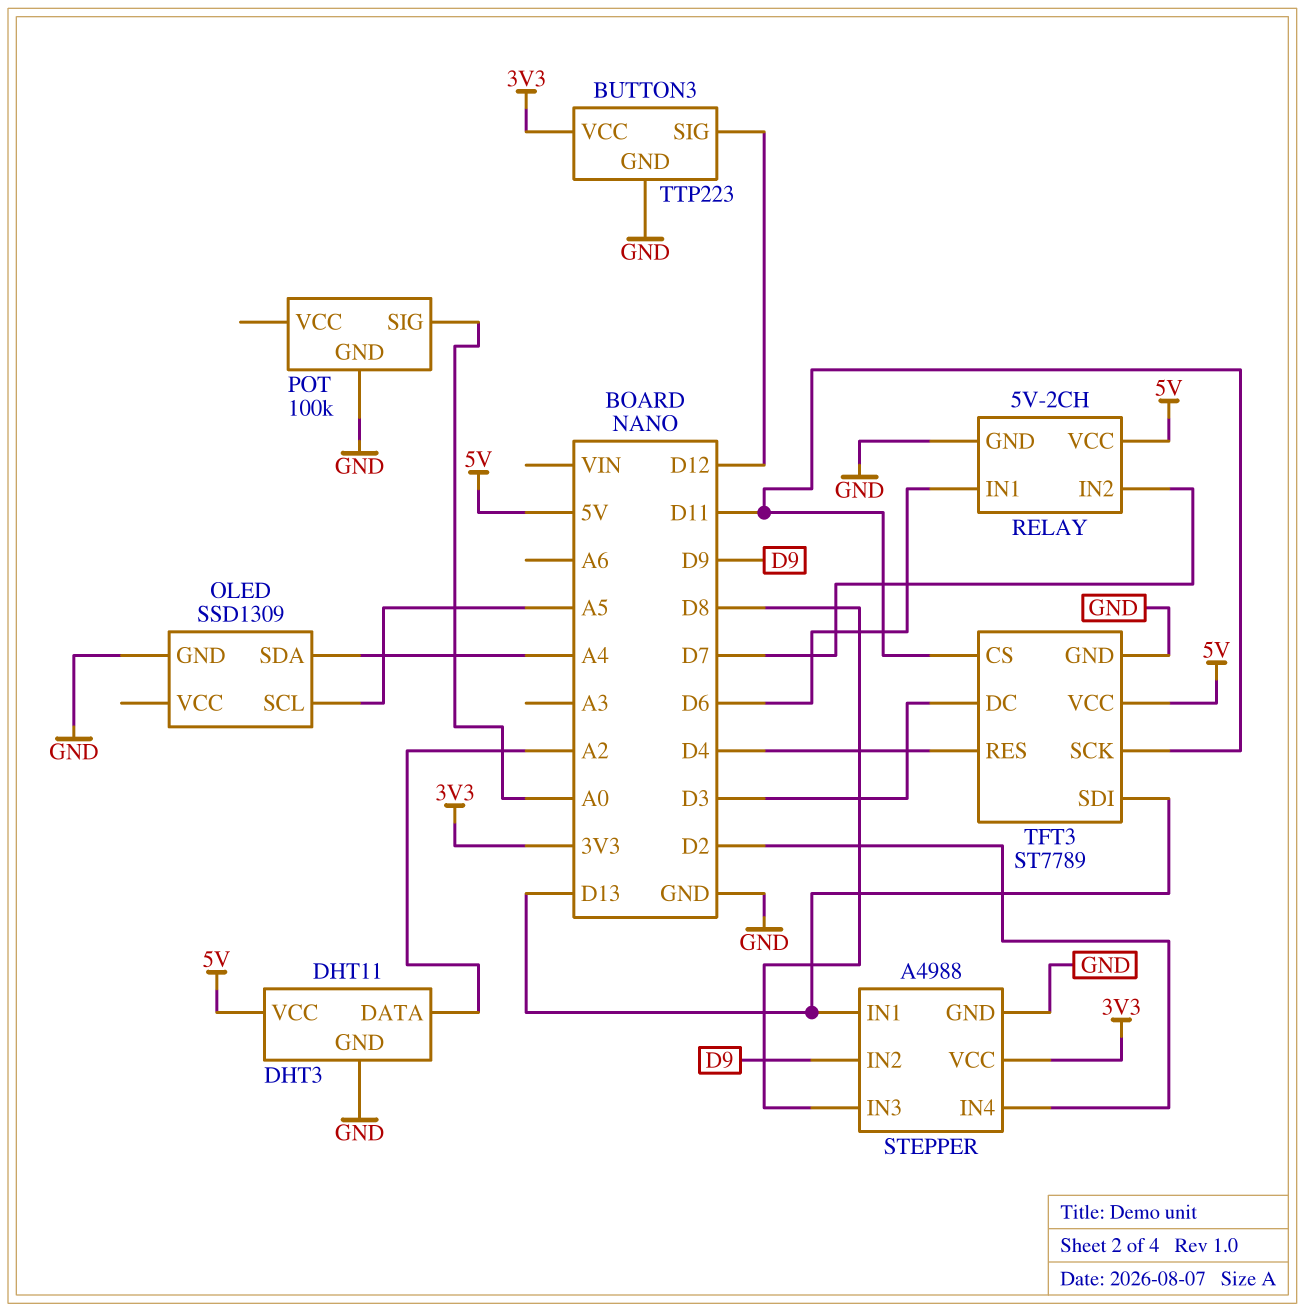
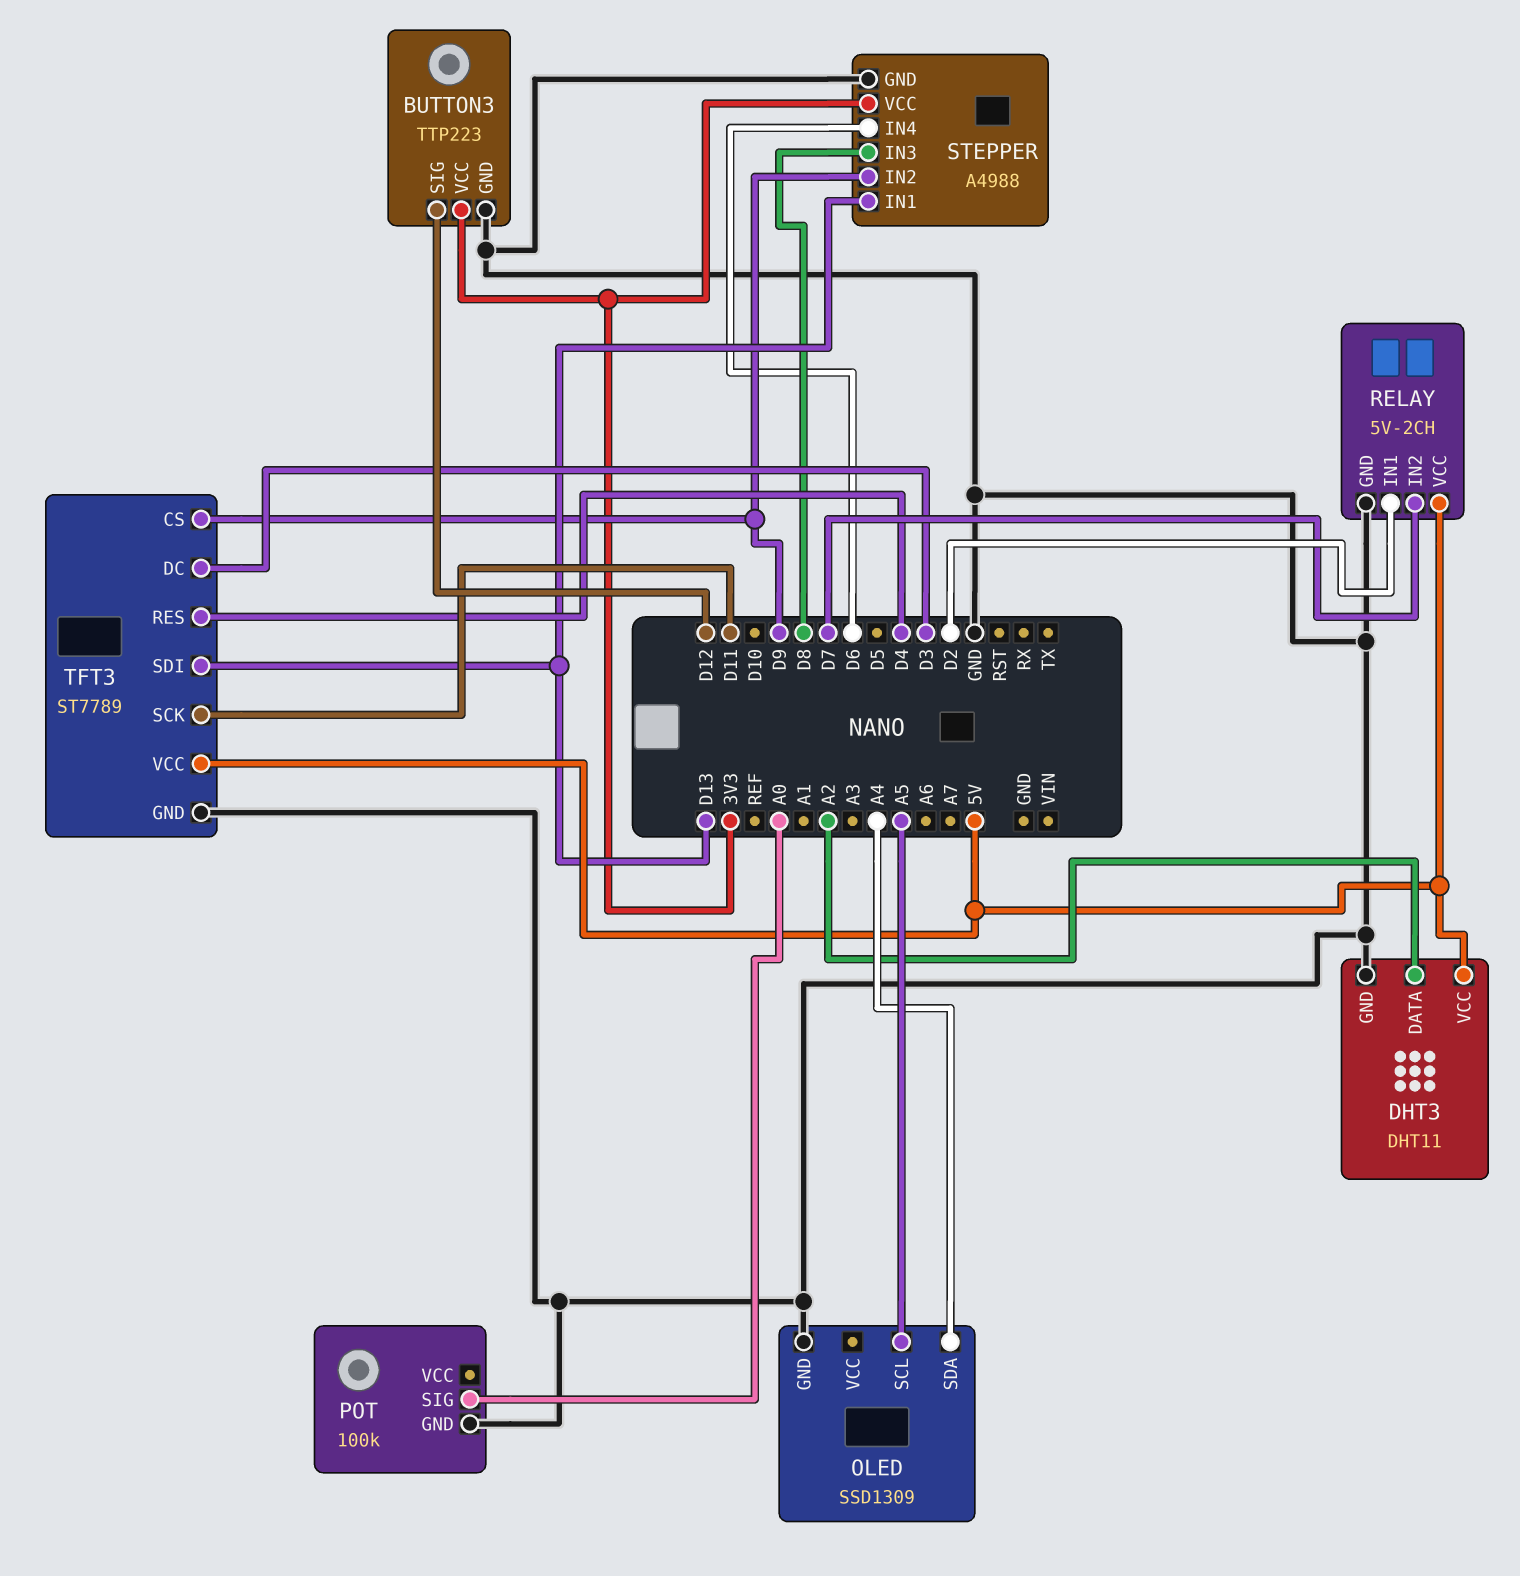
RELAY pin IN1: D6 -> D2
STEPPER pin IN4: D2 -> D6
TFT3 pin CS: D11 -> D9

